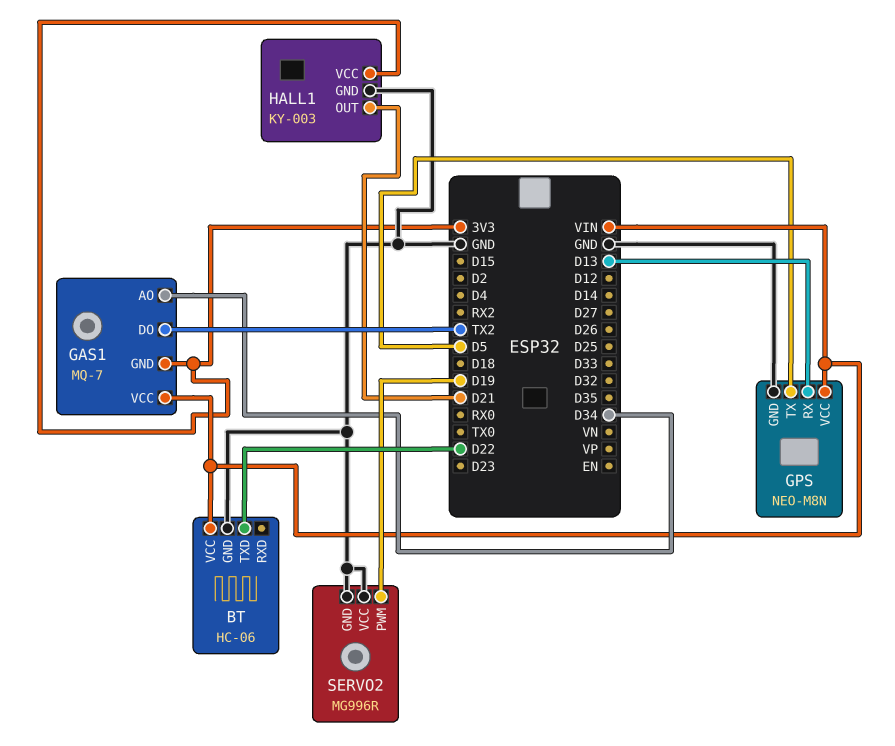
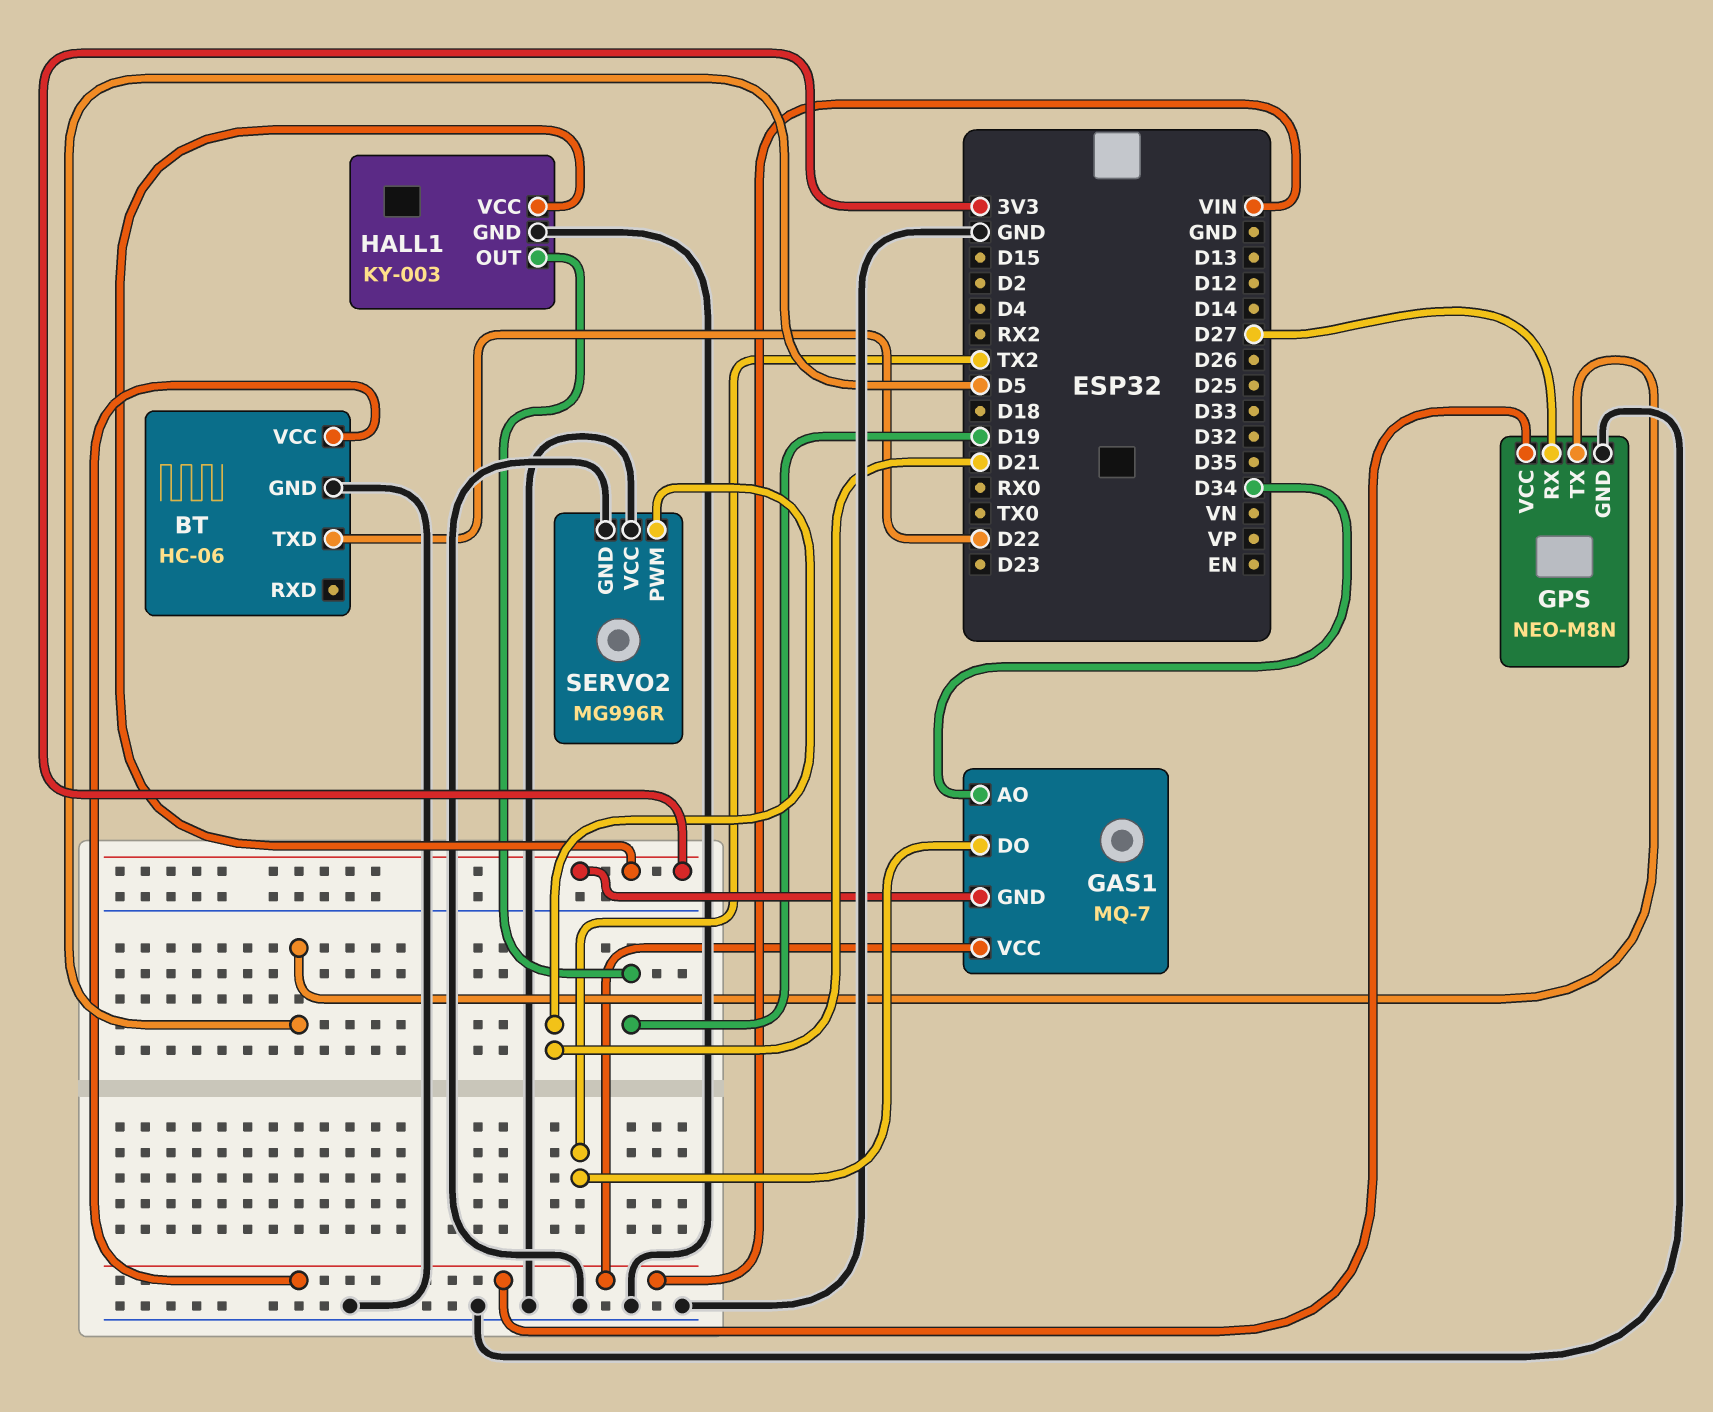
GPS pin RX: D13 -> D27
HALL1 pin OUT: D21 -> D19
SERVO2 pin PWM: D19 -> D21

